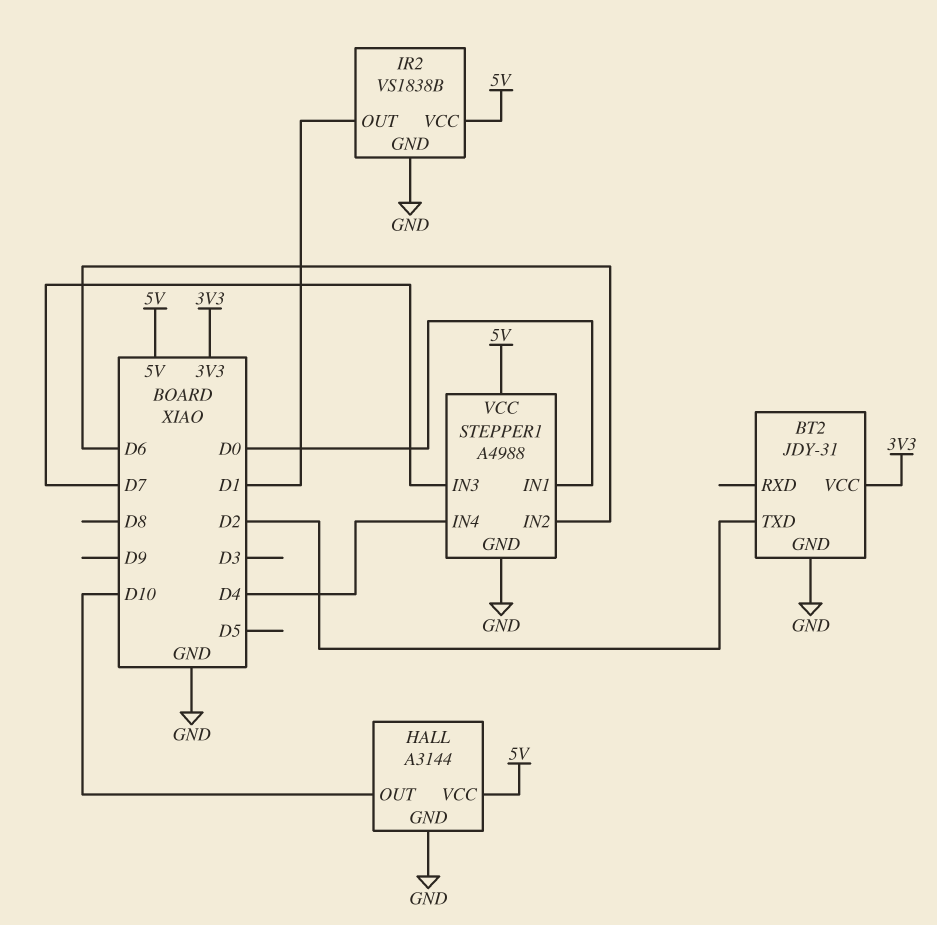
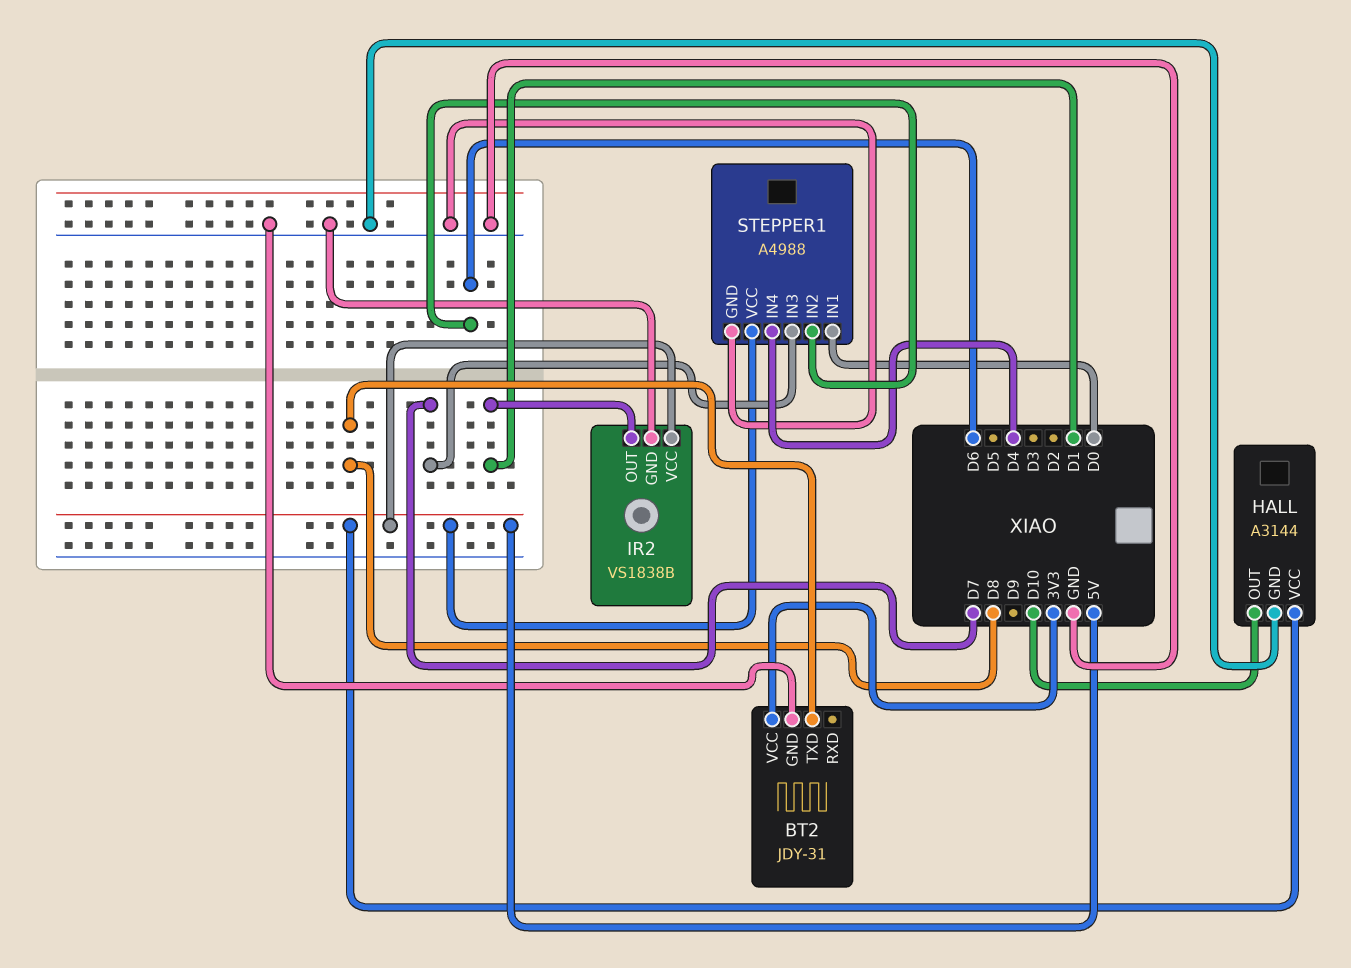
BT2 pin TXD: D2 -> D8

